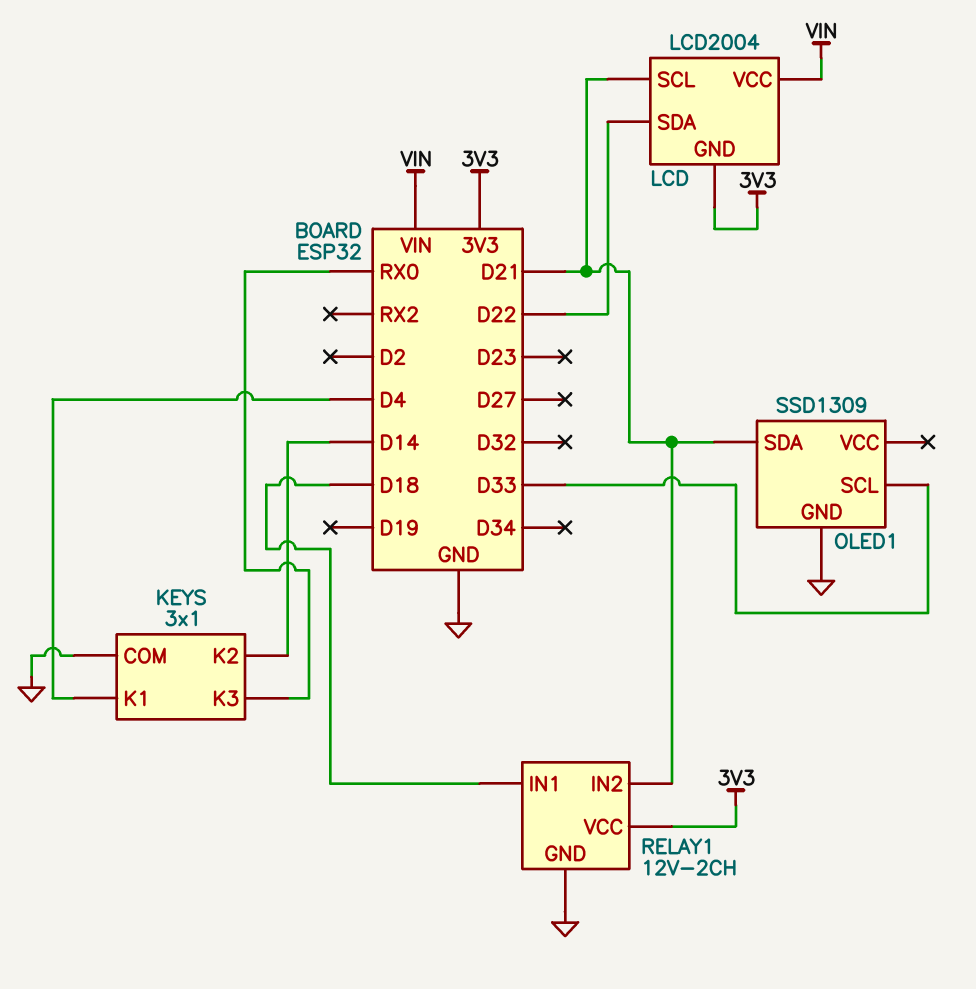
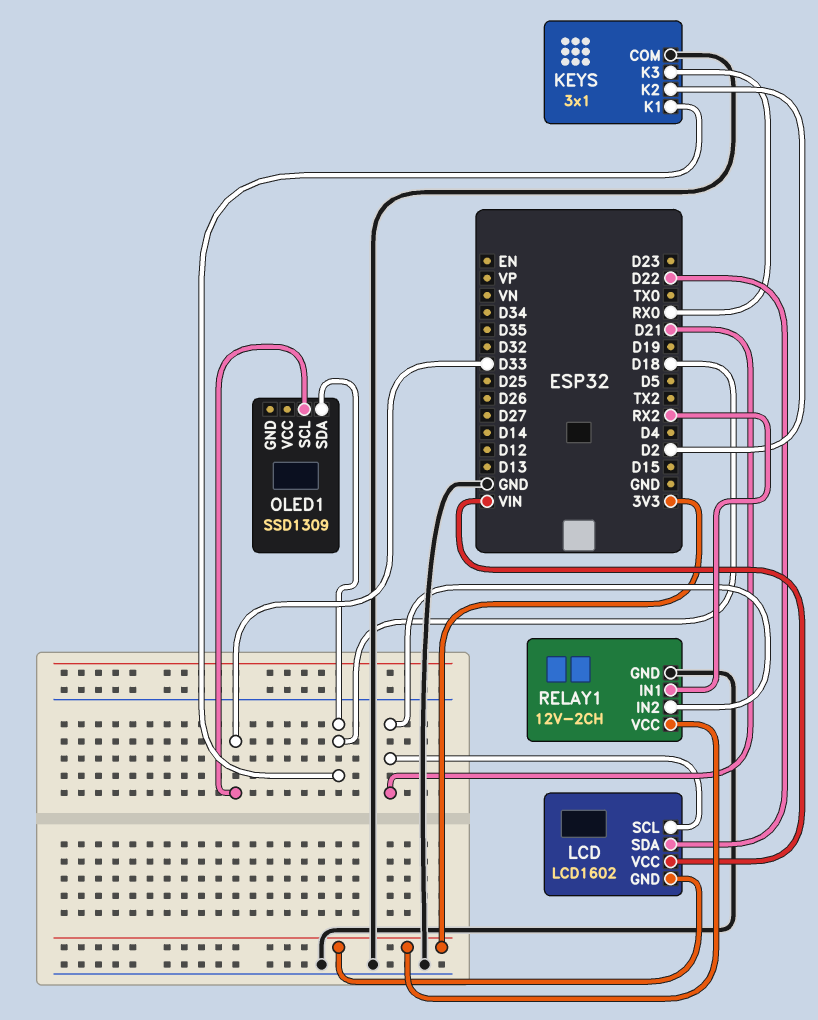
KEYS pin K1: D4 -> D18
KEYS pin K2: D14 -> D2
LCD: LCD2004 -> LCD1602
OLED1 pin GND: GND -> none
OLED1 pin SDA: D21 -> D18
RELAY1 pin IN1: D18 -> RX2

